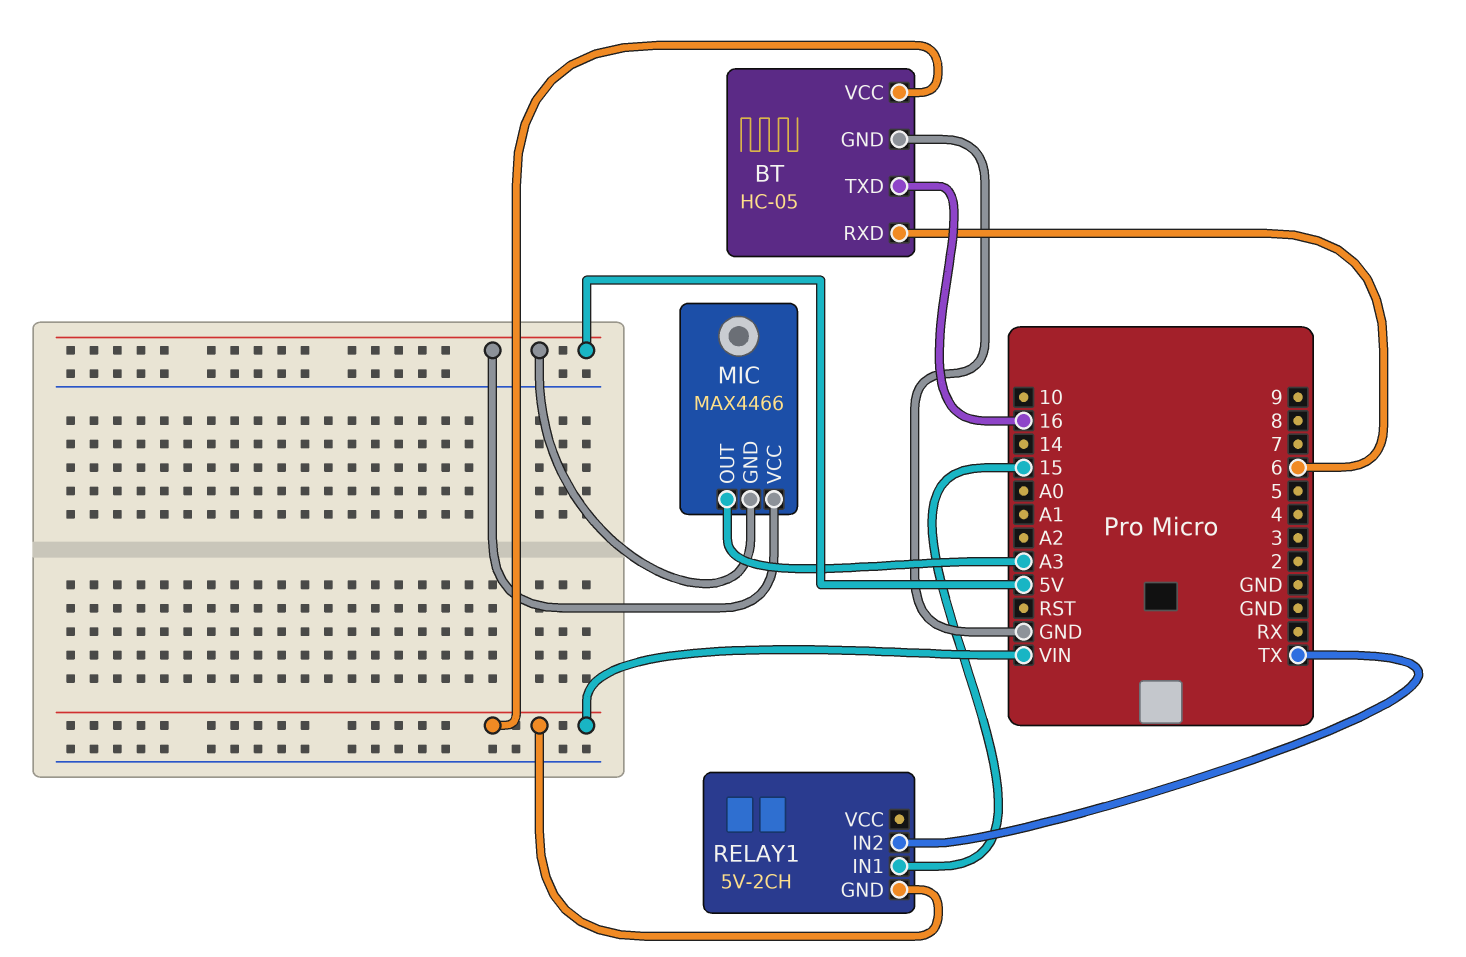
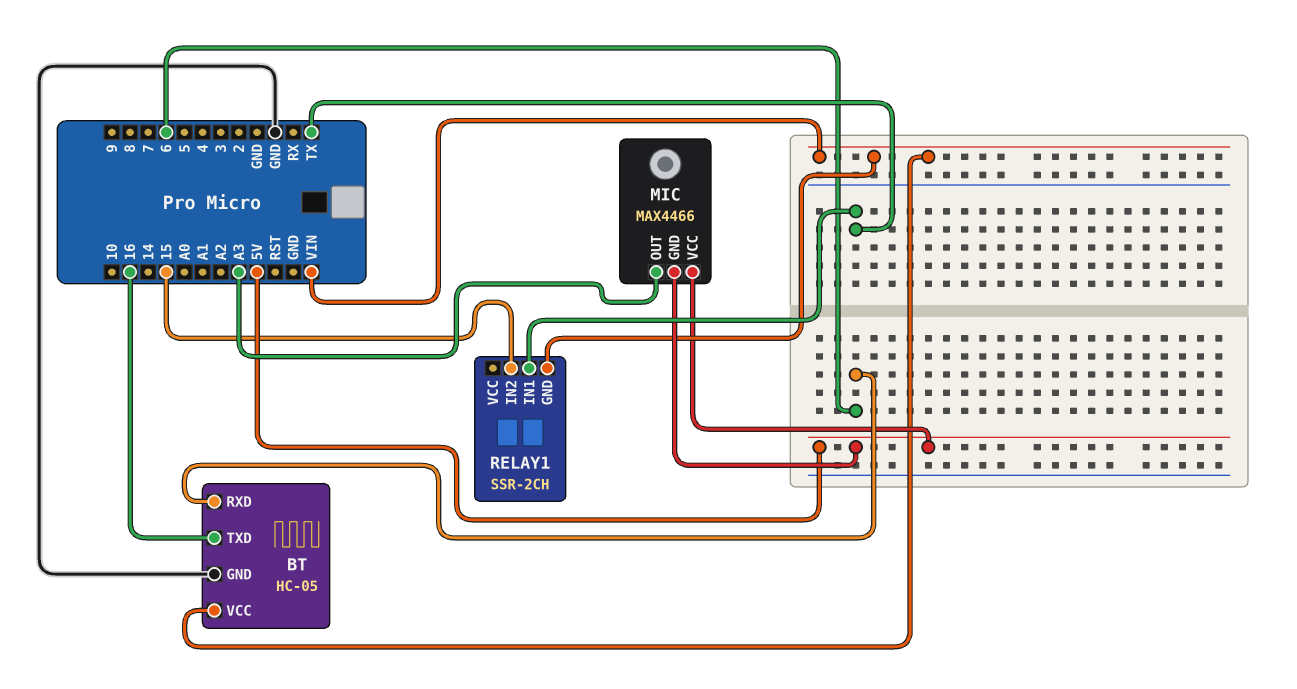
RELAY1: 5V-2CH -> SSR-2CH
RELAY1 pin IN1: 15 -> TX
RELAY1 pin IN2: TX -> 15

